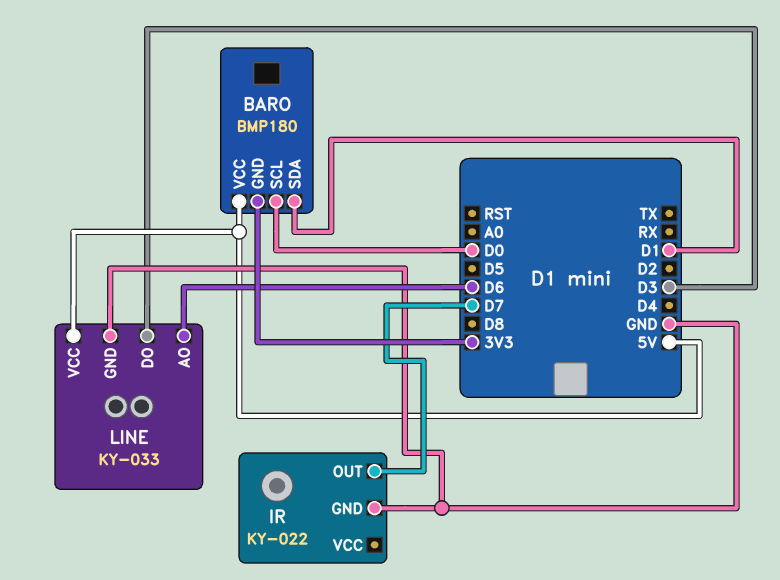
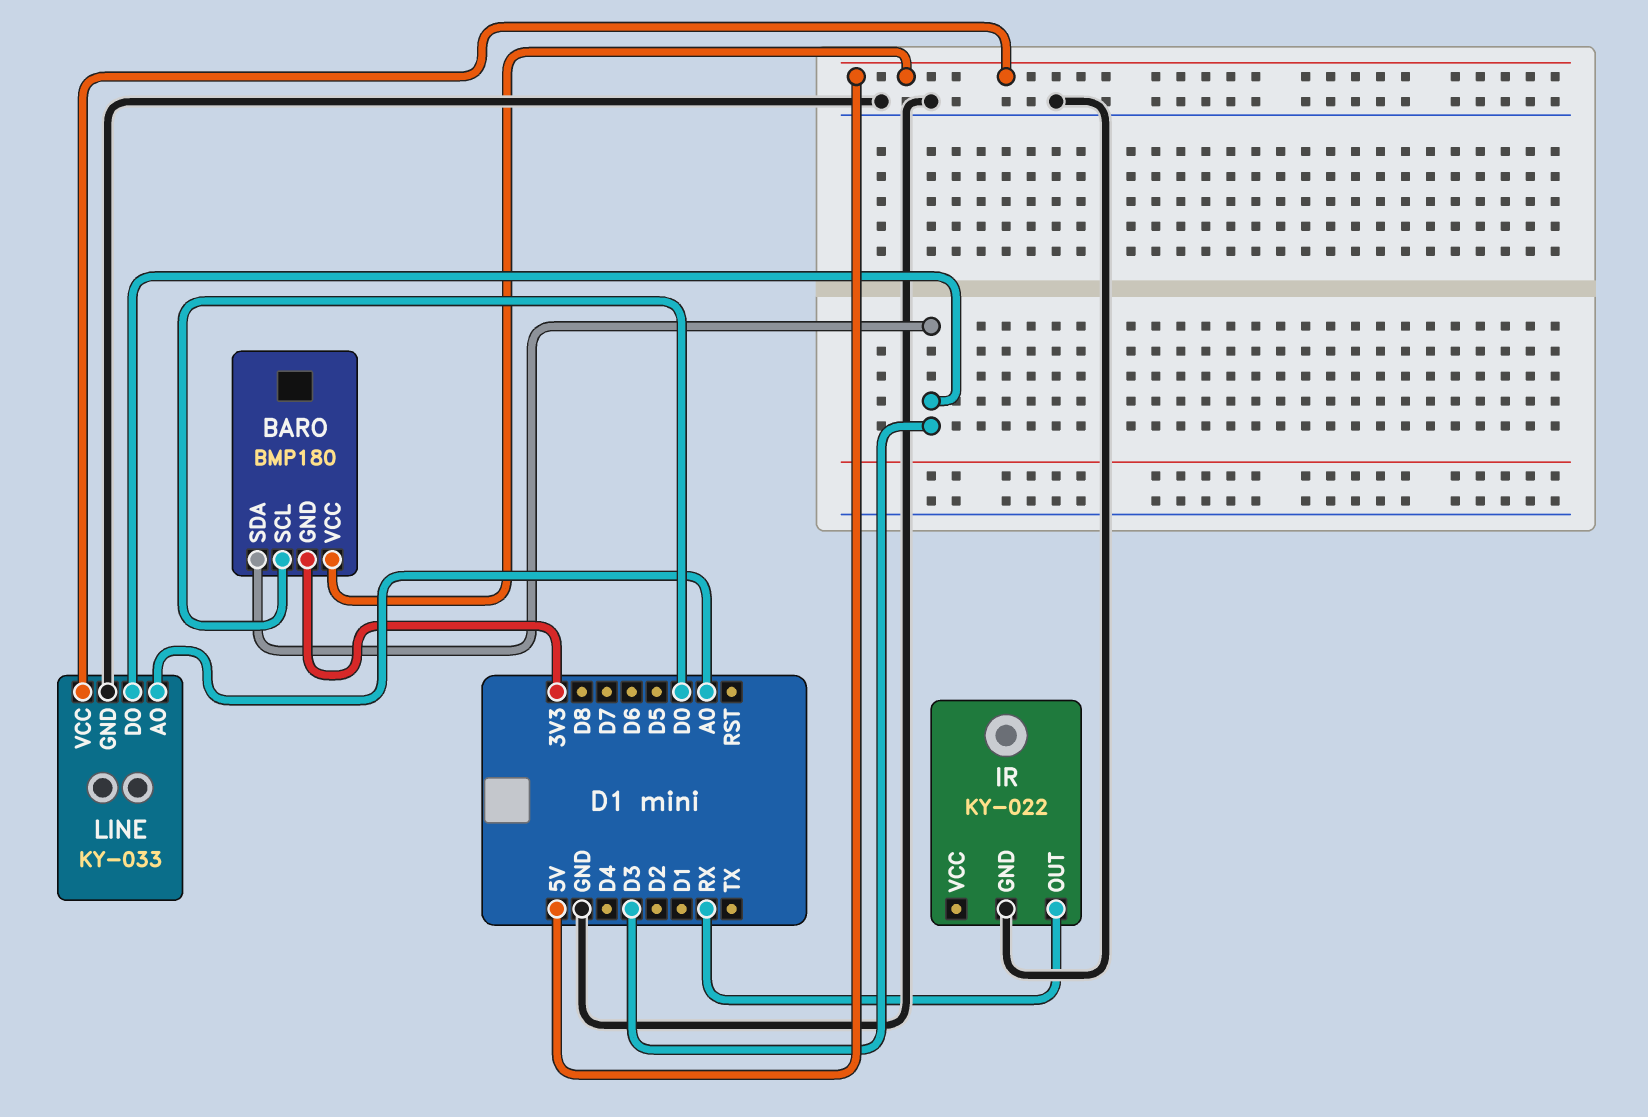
BARO pin SDA: D1 -> D3
IR pin OUT: D7 -> RX
LINE pin AO: D6 -> A0

